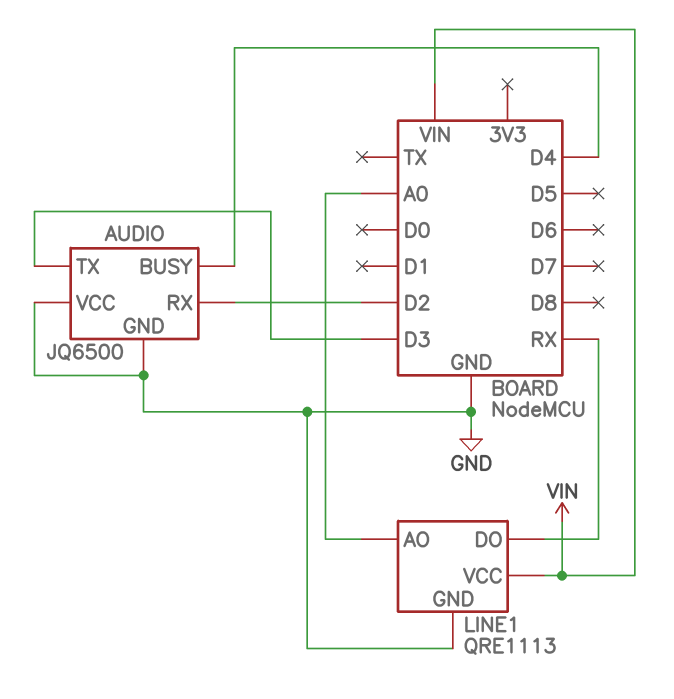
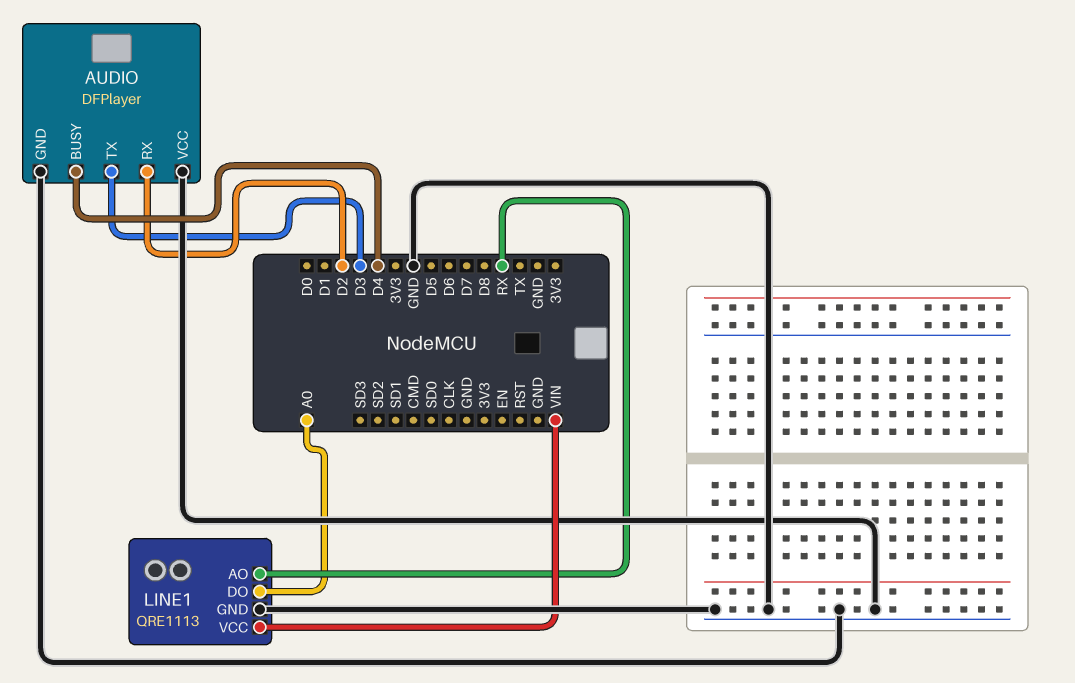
AUDIO: JQ6500 -> DFPlayer
LINE1 pin AO: A0 -> RX
LINE1 pin DO: RX -> A0

